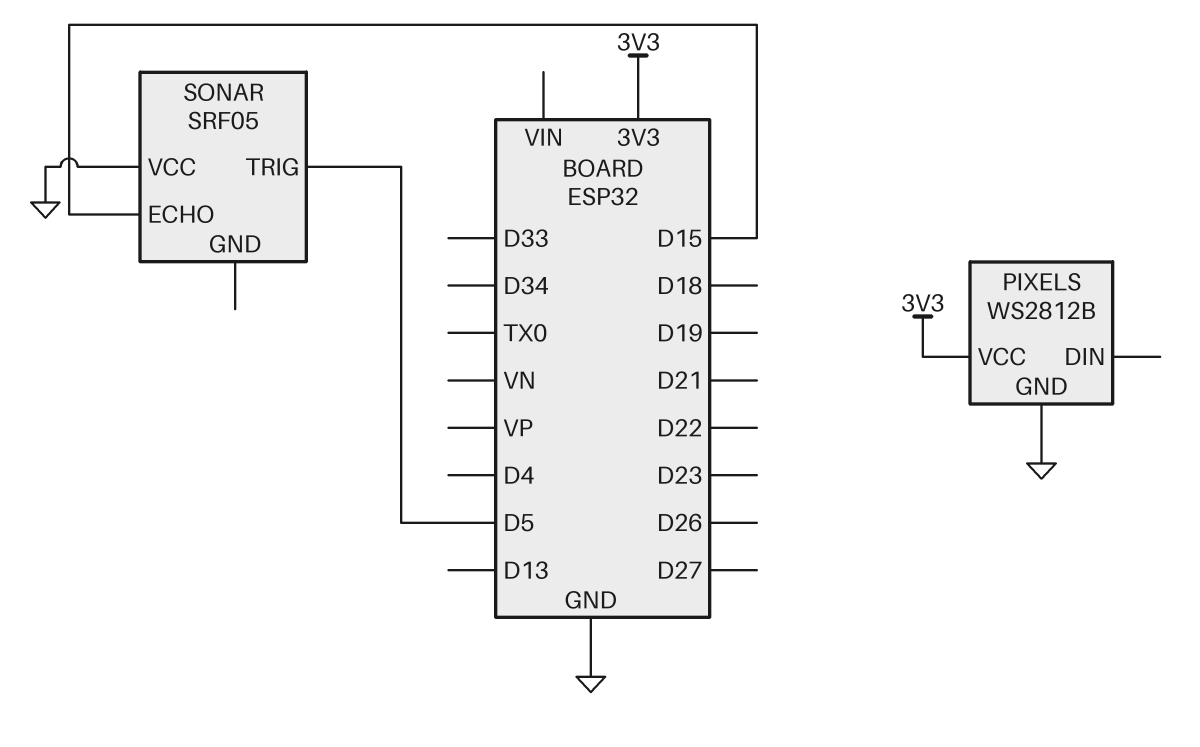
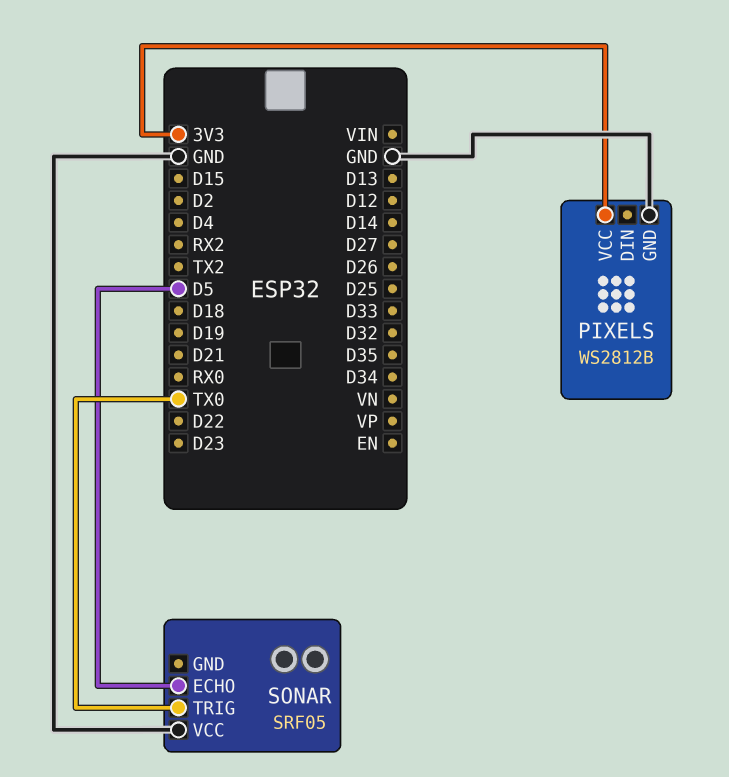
SONAR pin ECHO: D15 -> D5
SONAR pin TRIG: D5 -> TX0

